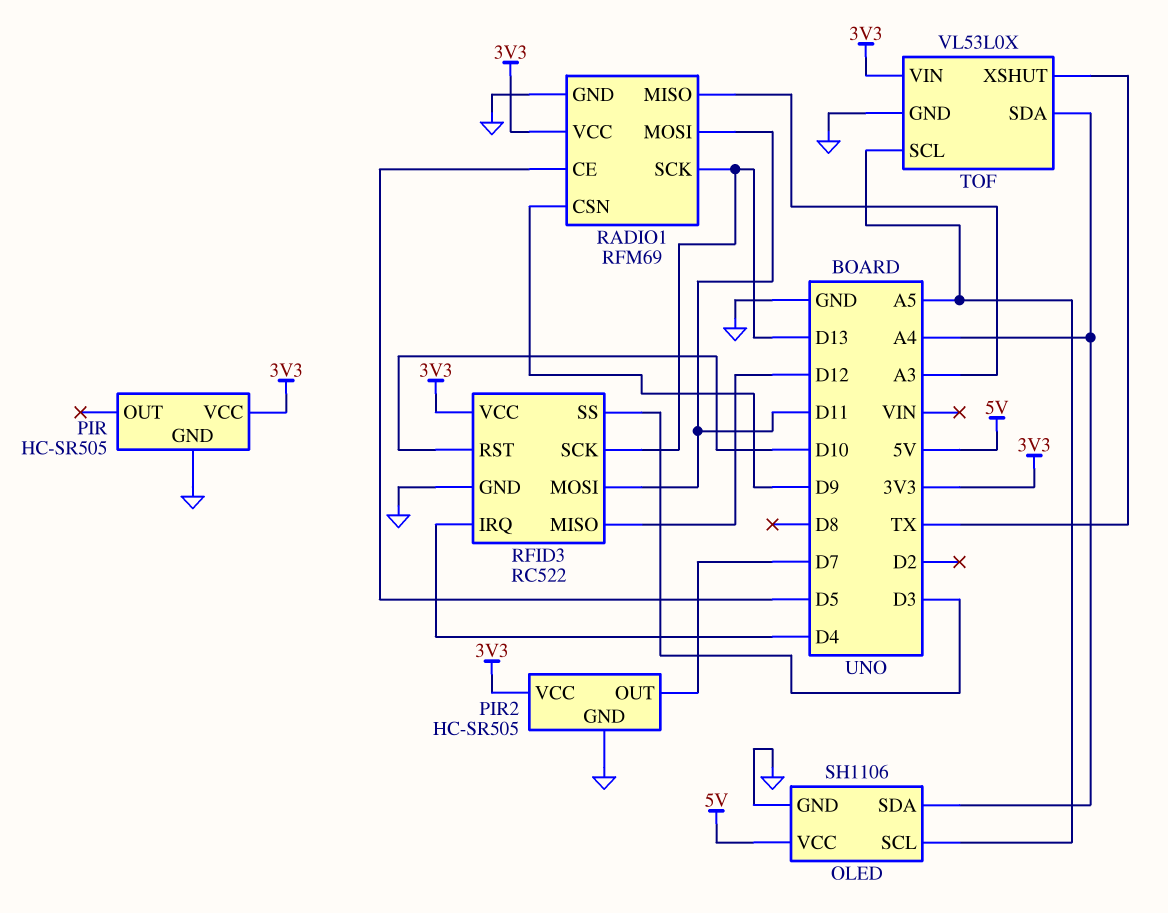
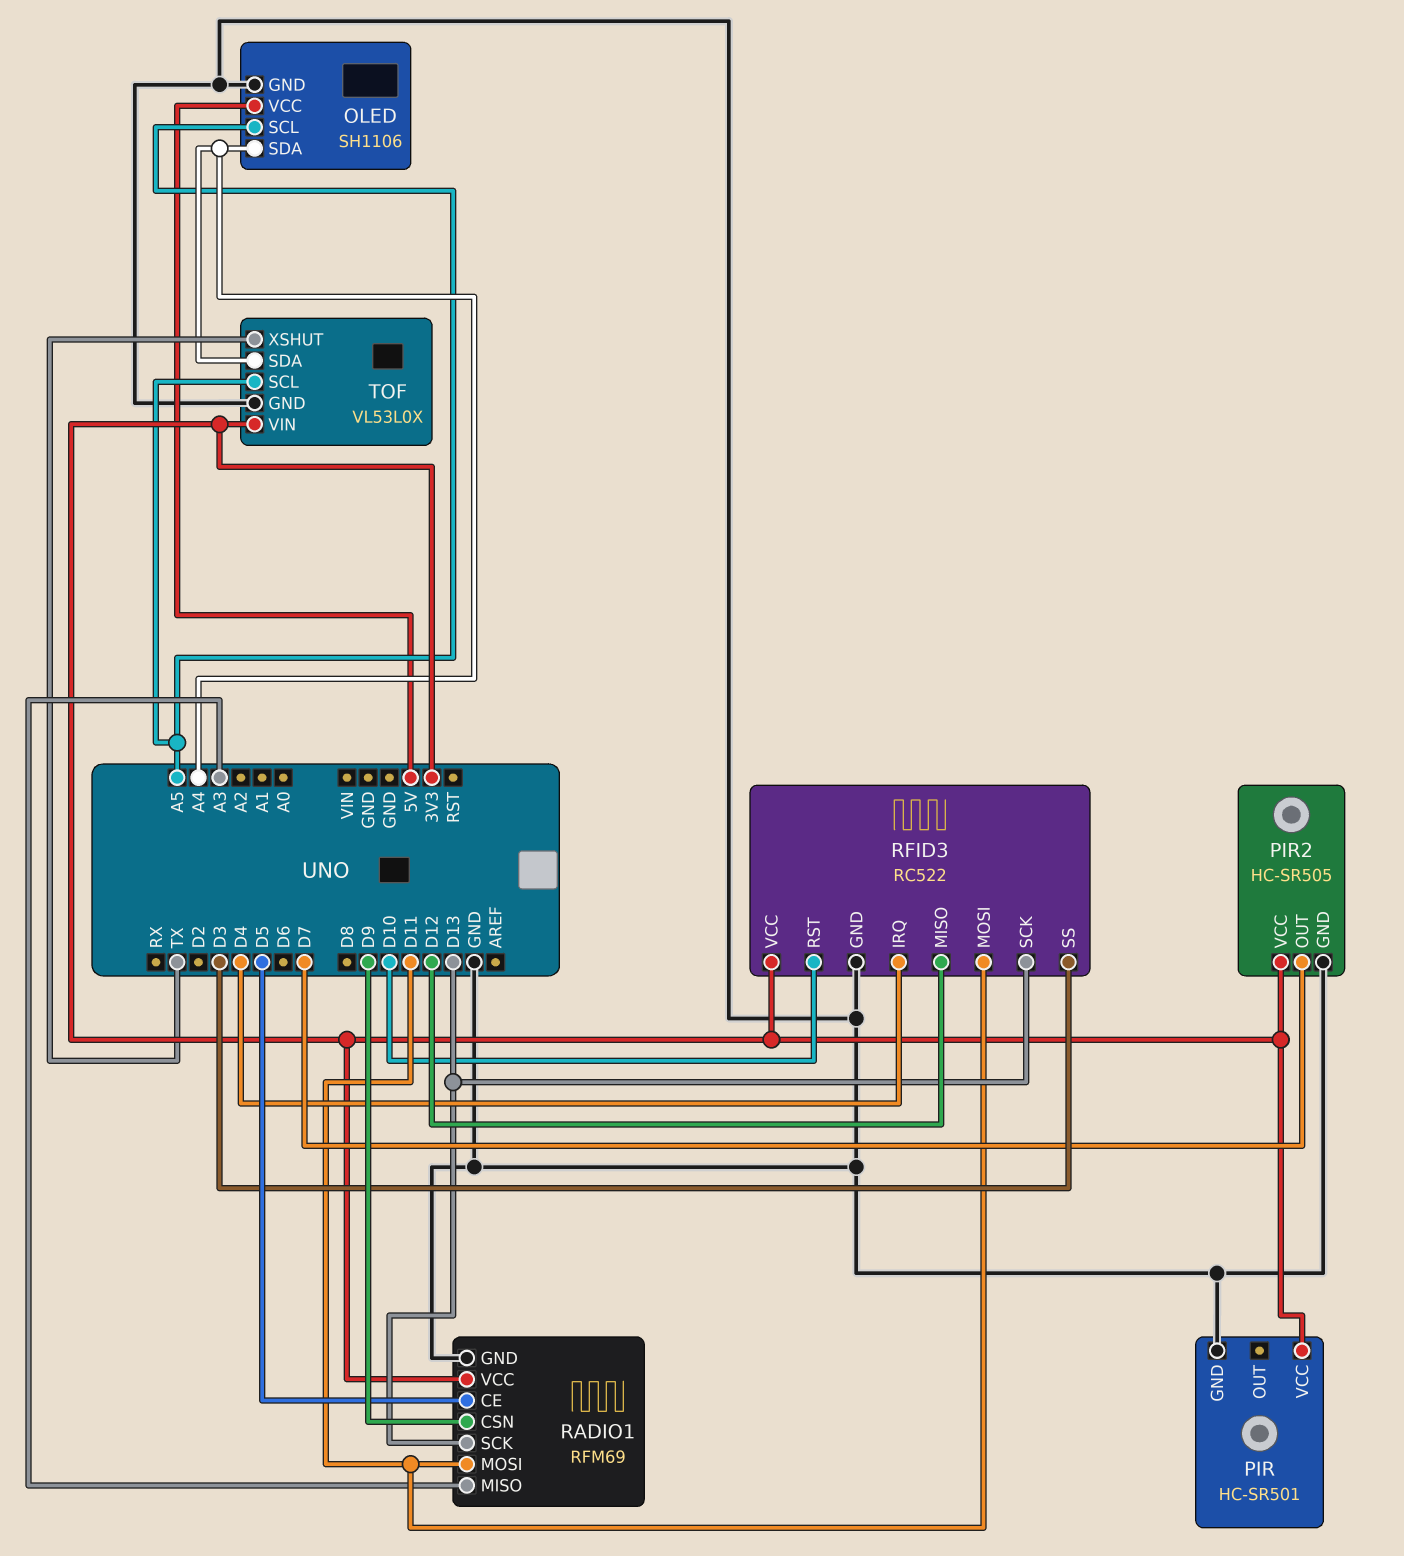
PIR: HC-SR505 -> HC-SR501

